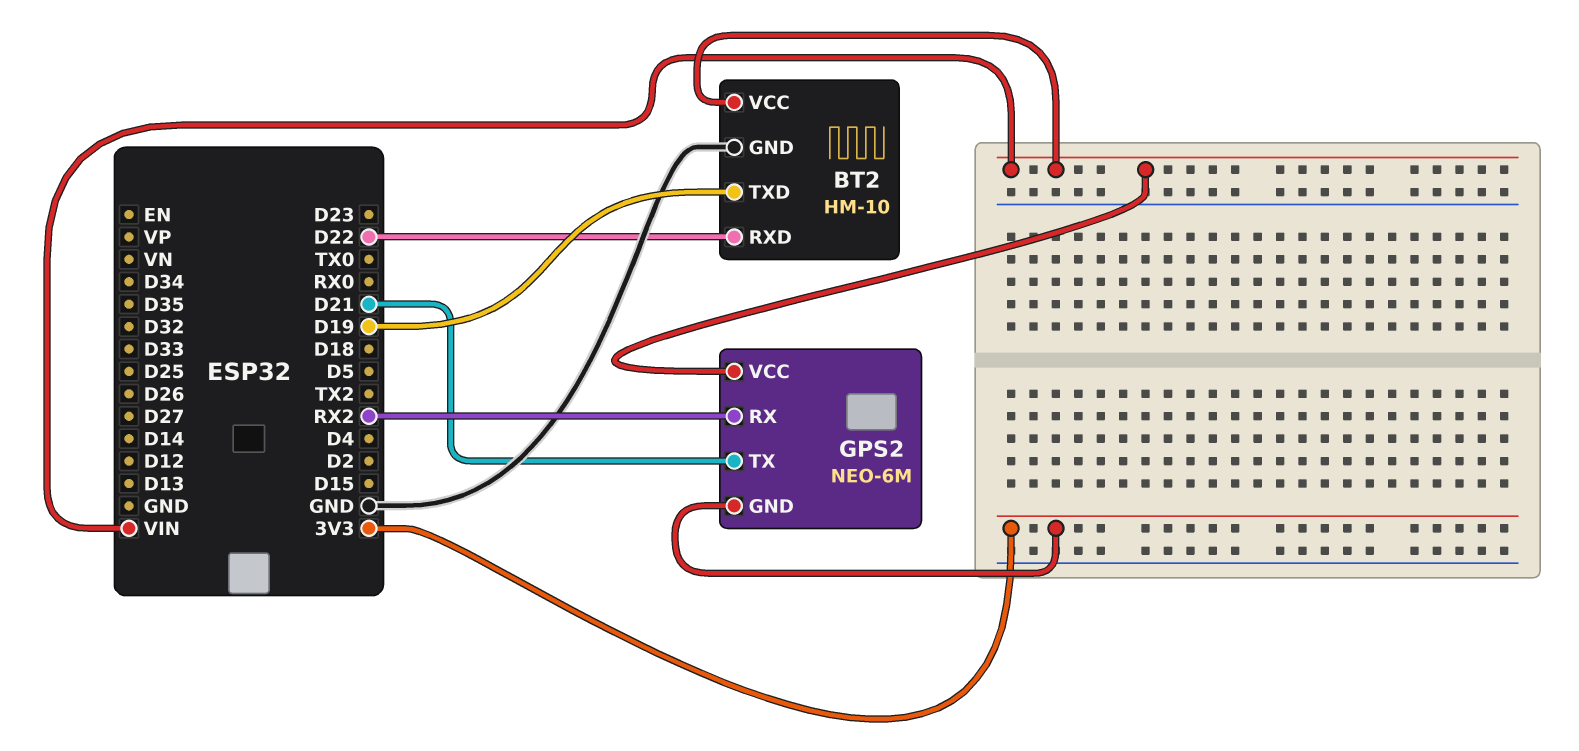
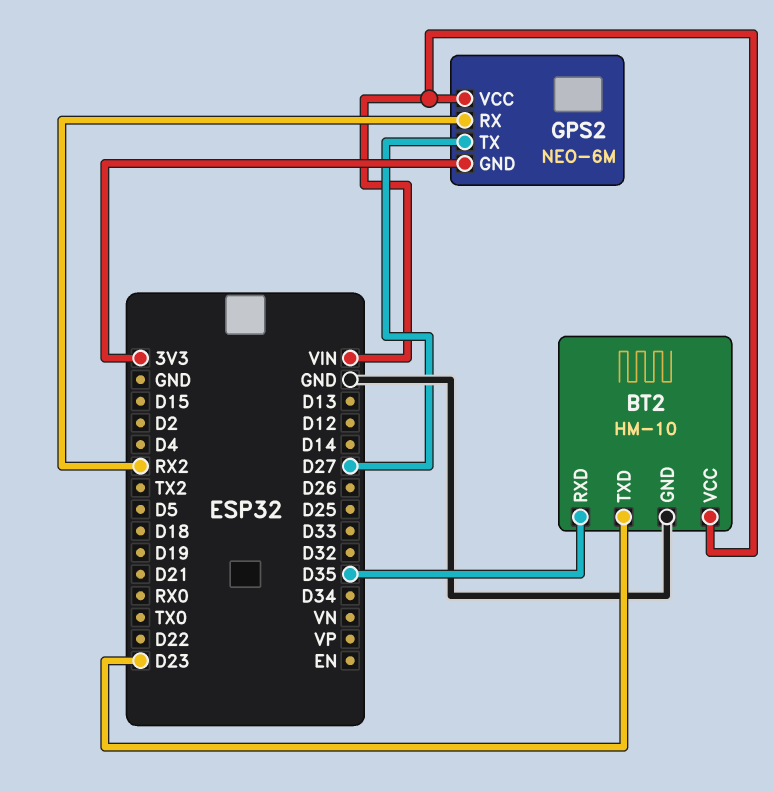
BT2 pin RXD: D22 -> D35
BT2 pin TXD: D19 -> D23
GPS2 pin TX: D21 -> D27

